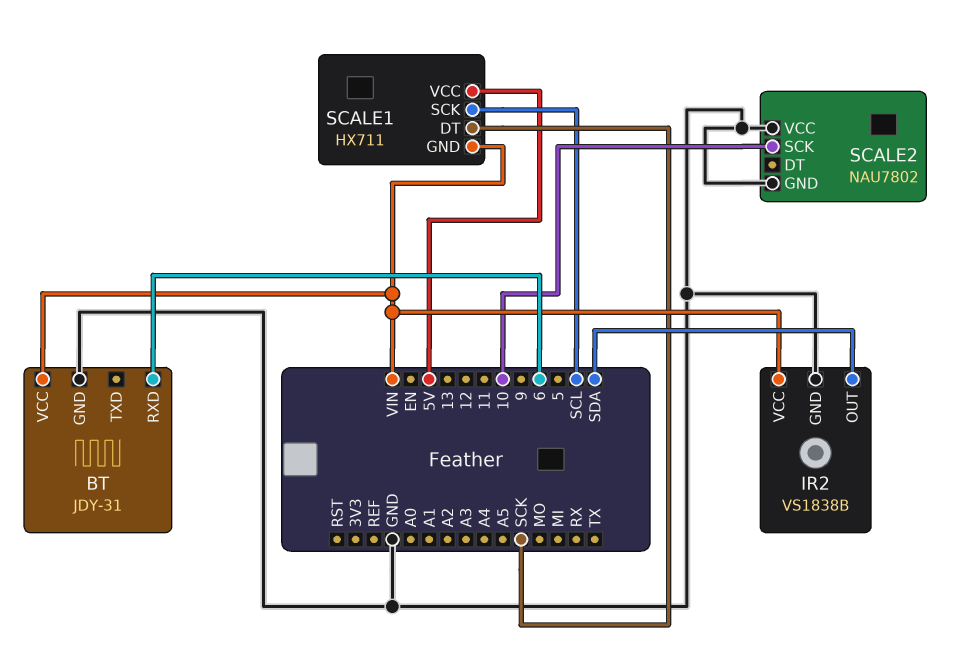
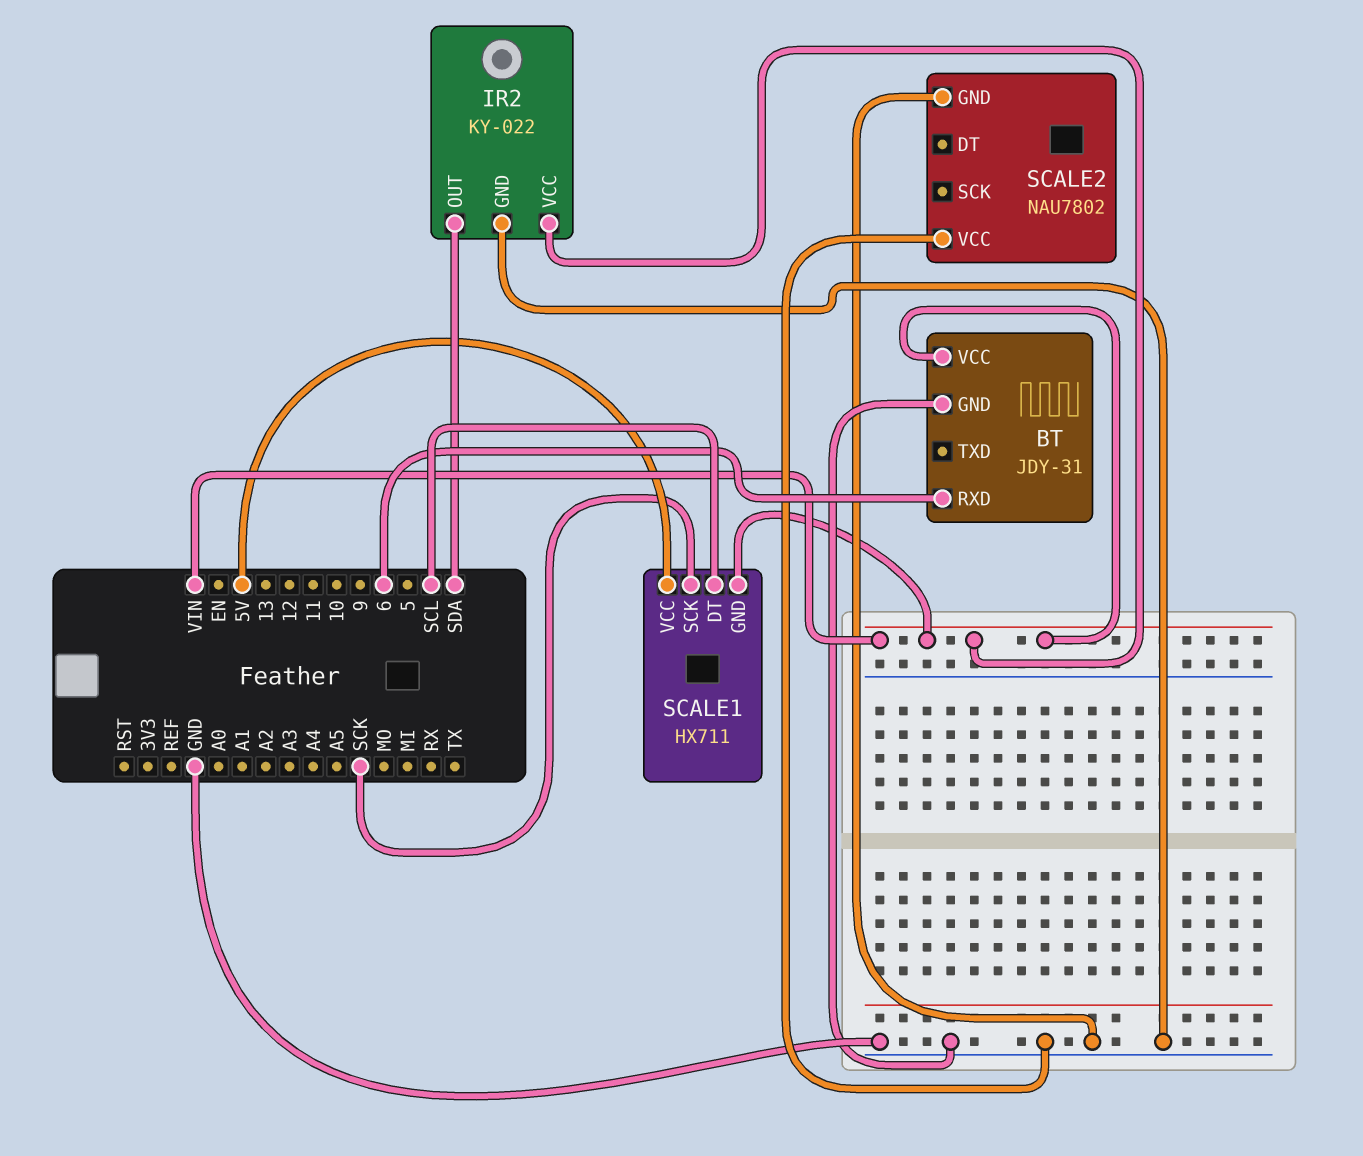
IR2: VS1838B -> KY-022
SCALE1 pin DT: SCK -> SCL
SCALE1 pin SCK: SCL -> SCK
SCALE2 pin SCK: 10 -> none

